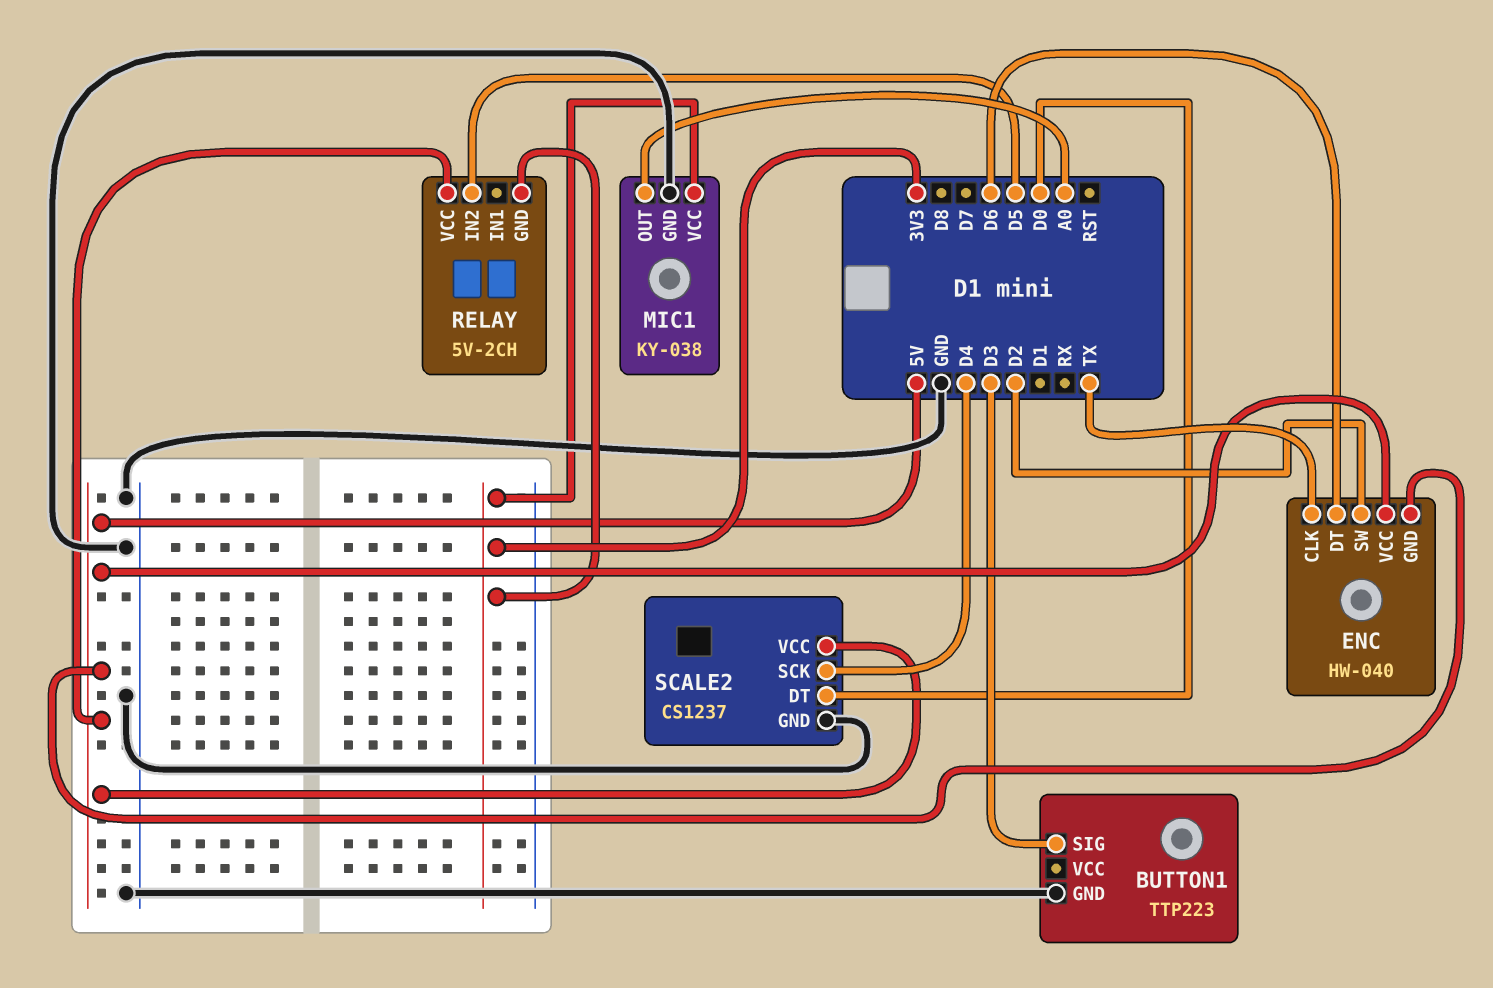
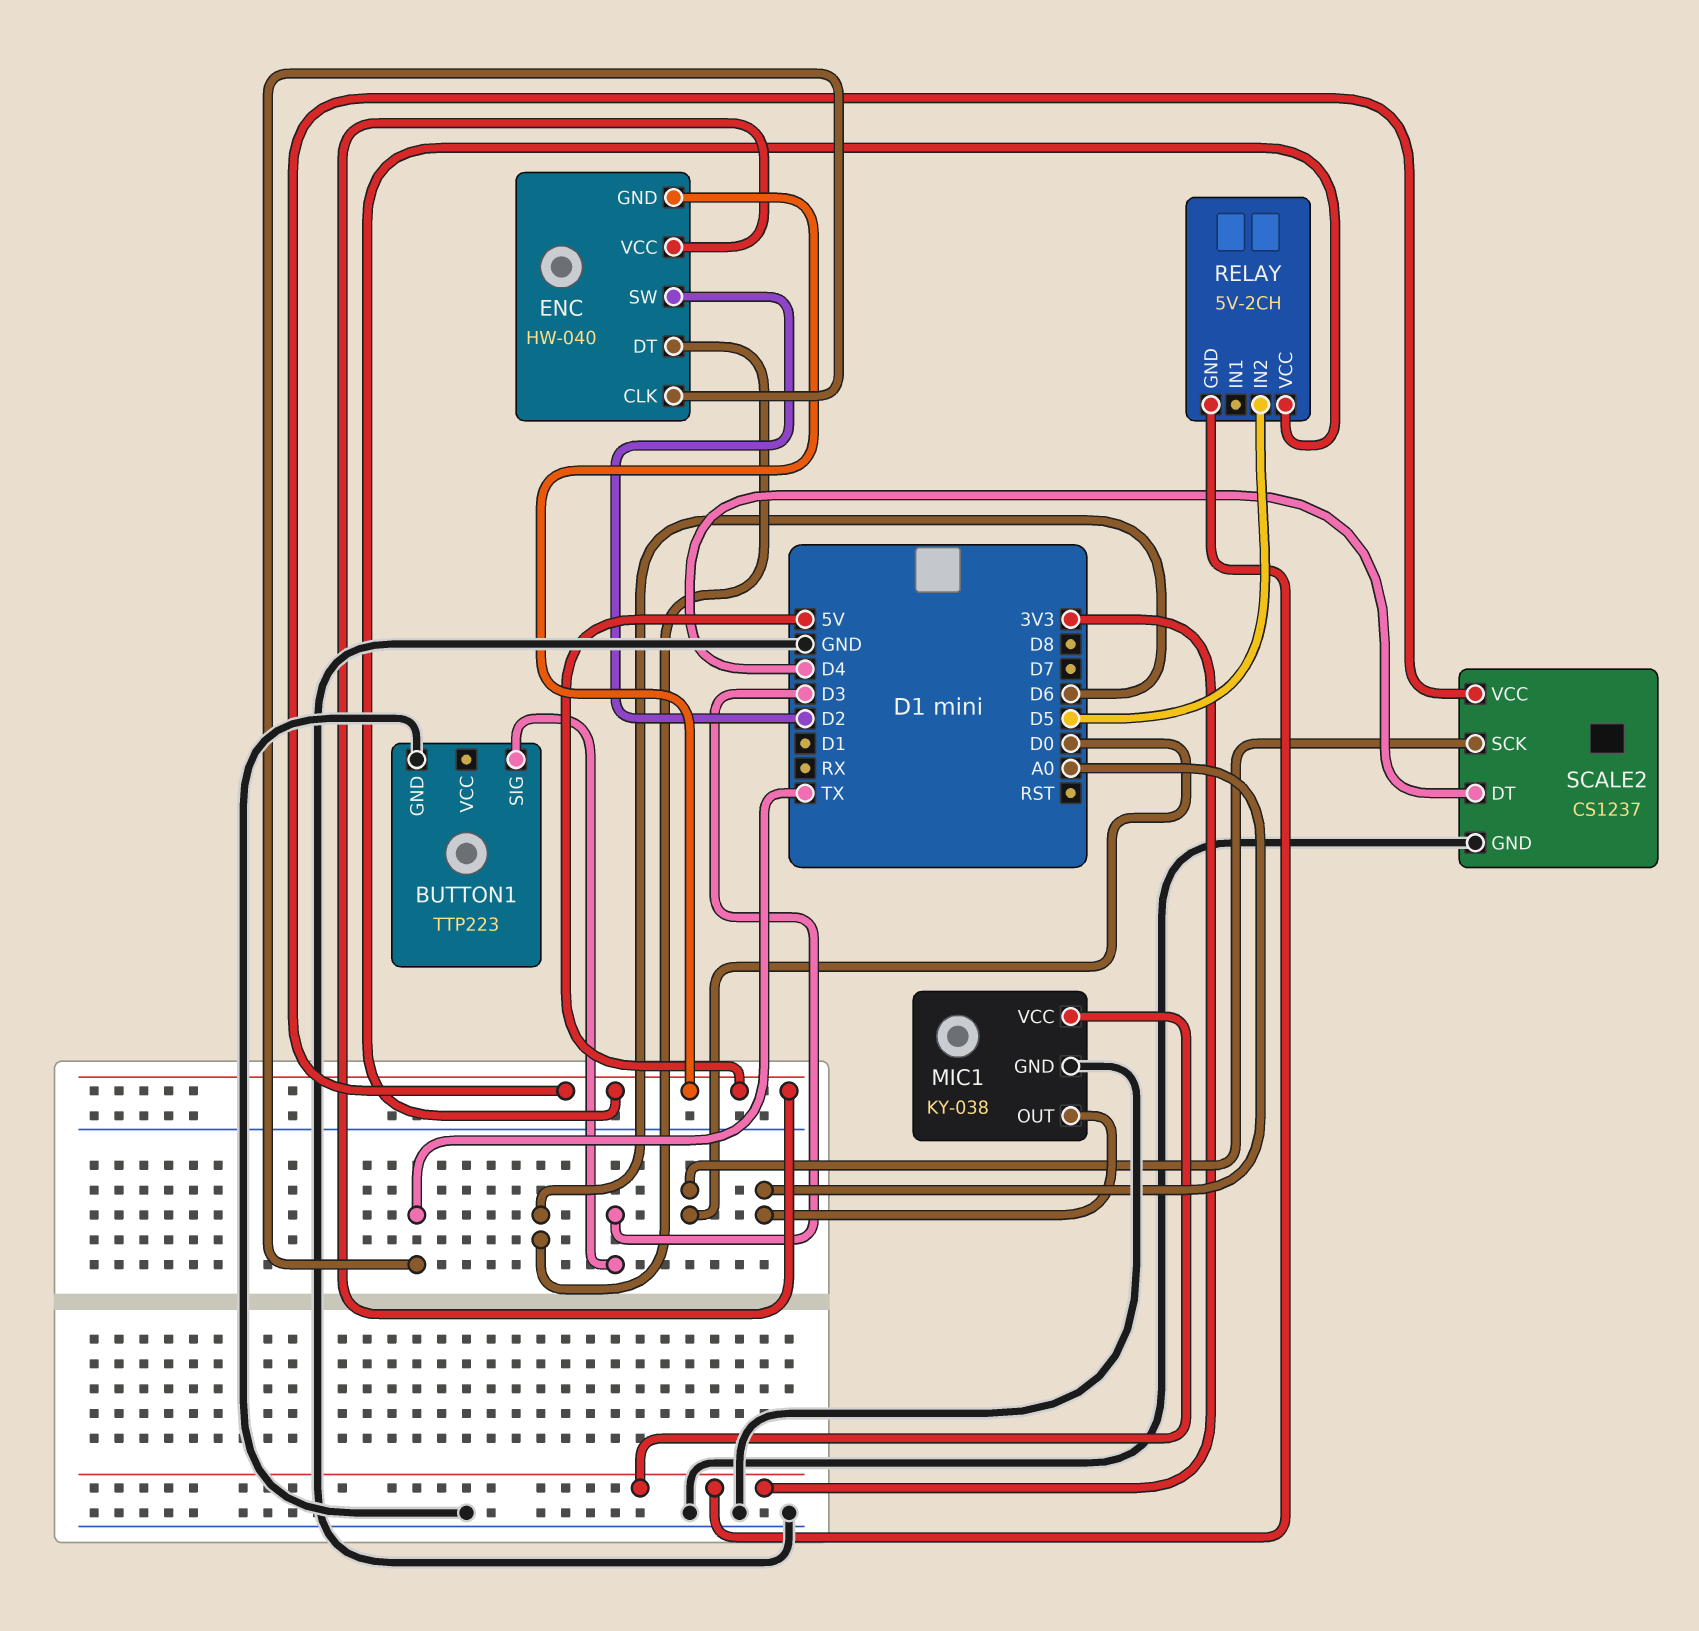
SCALE2 pin DT: D0 -> D4
SCALE2 pin SCK: D4 -> D0

